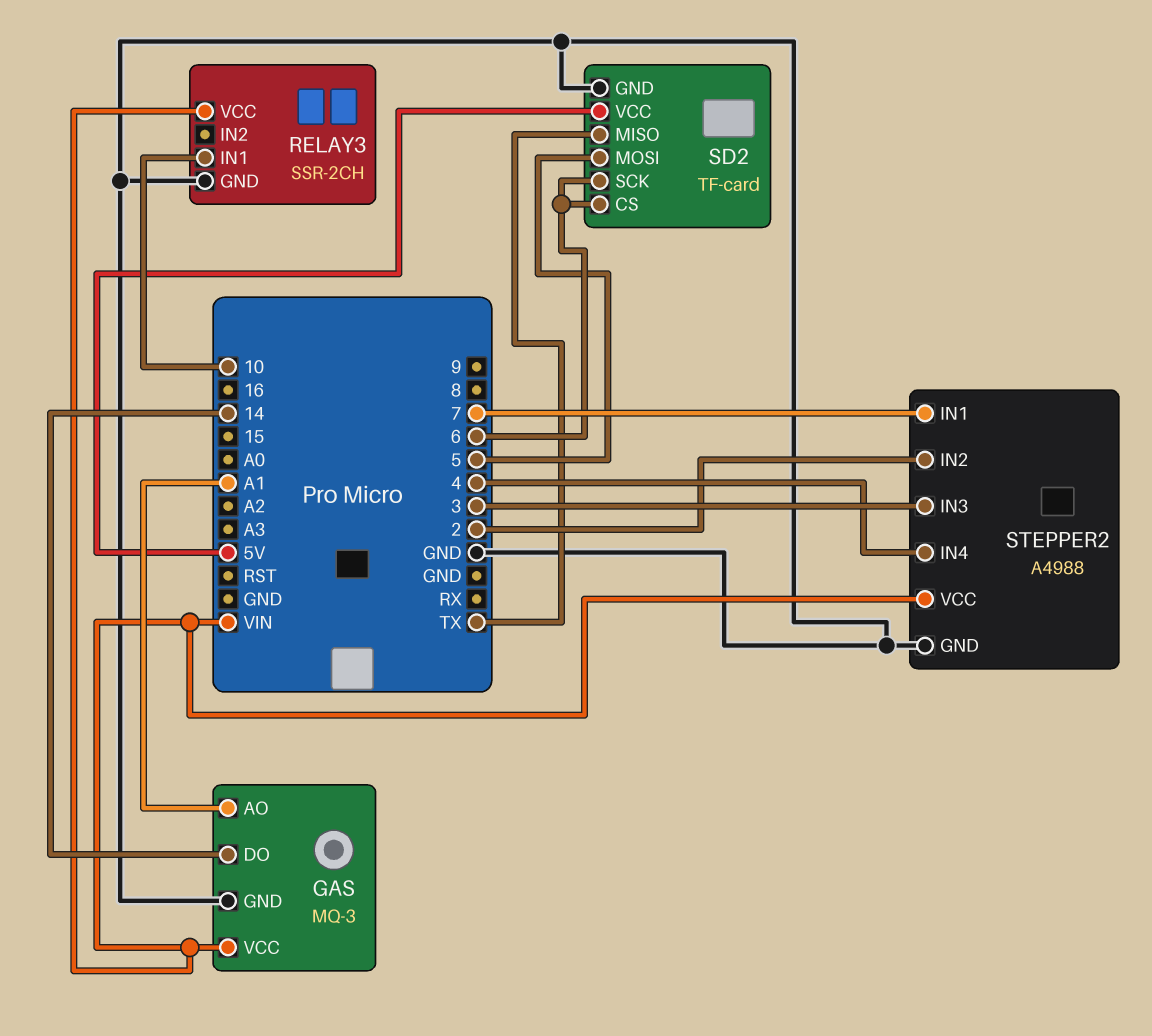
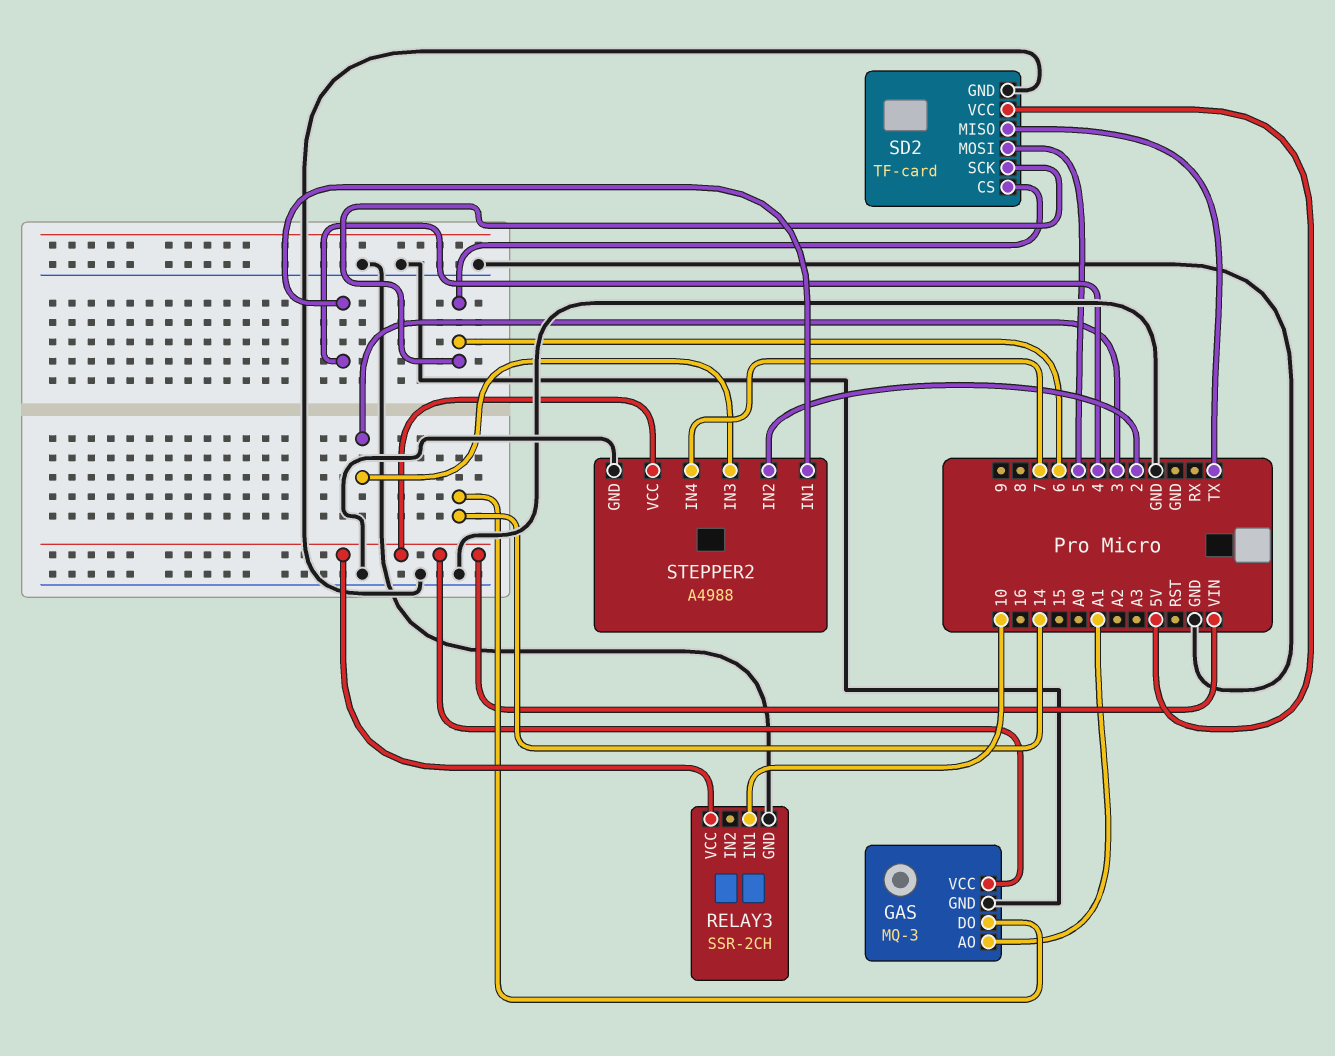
STEPPER2 pin IN1: 7 -> 4
STEPPER2 pin IN4: 4 -> 7

